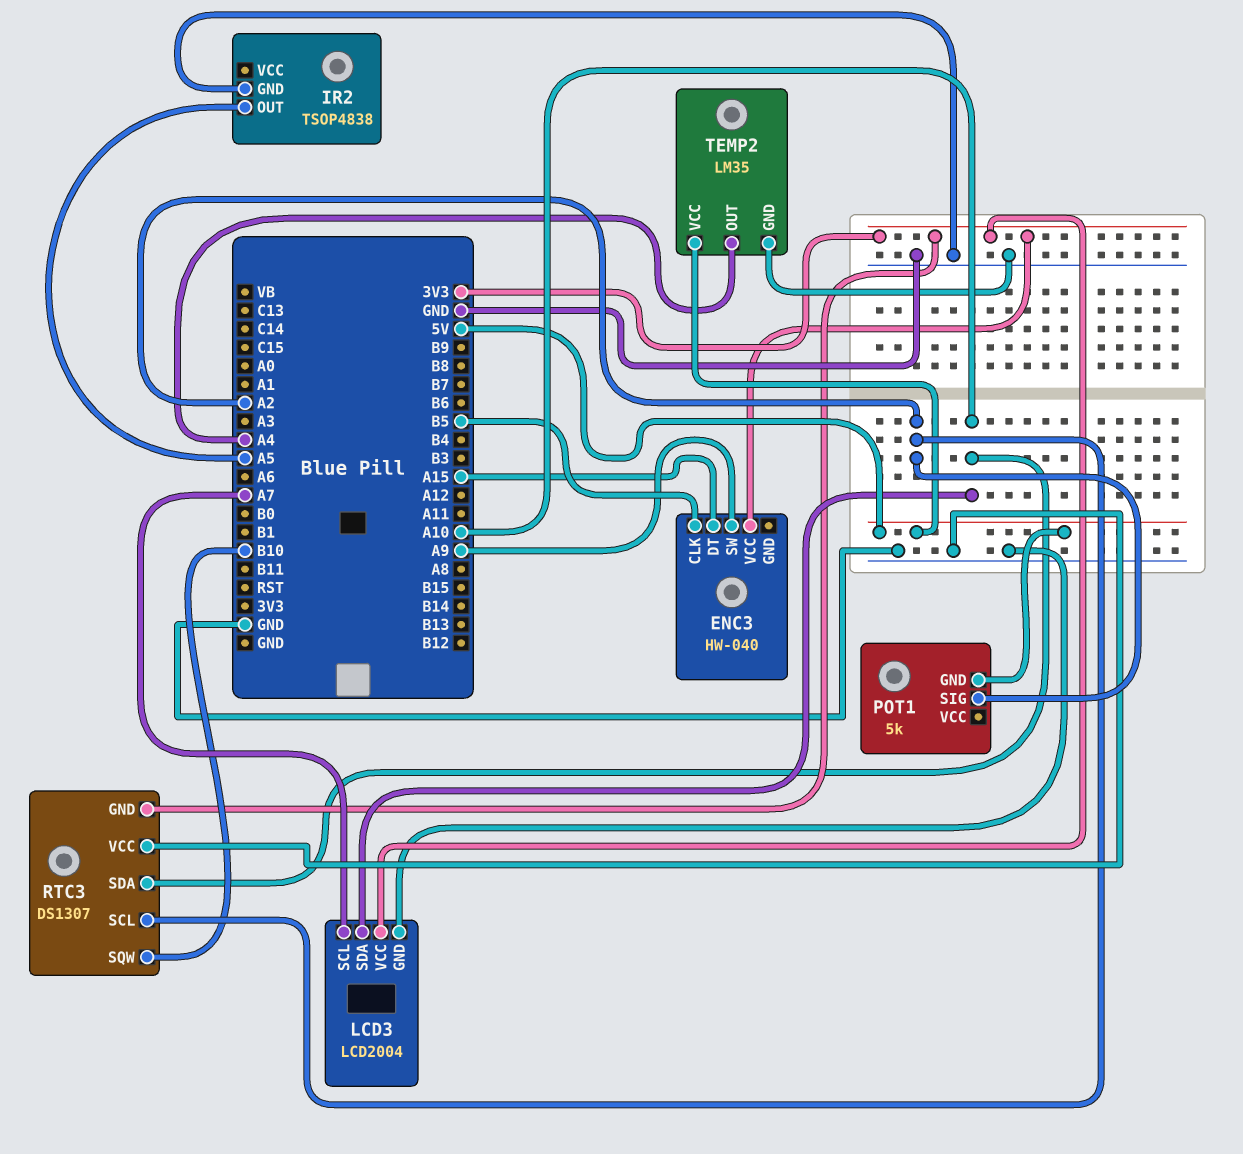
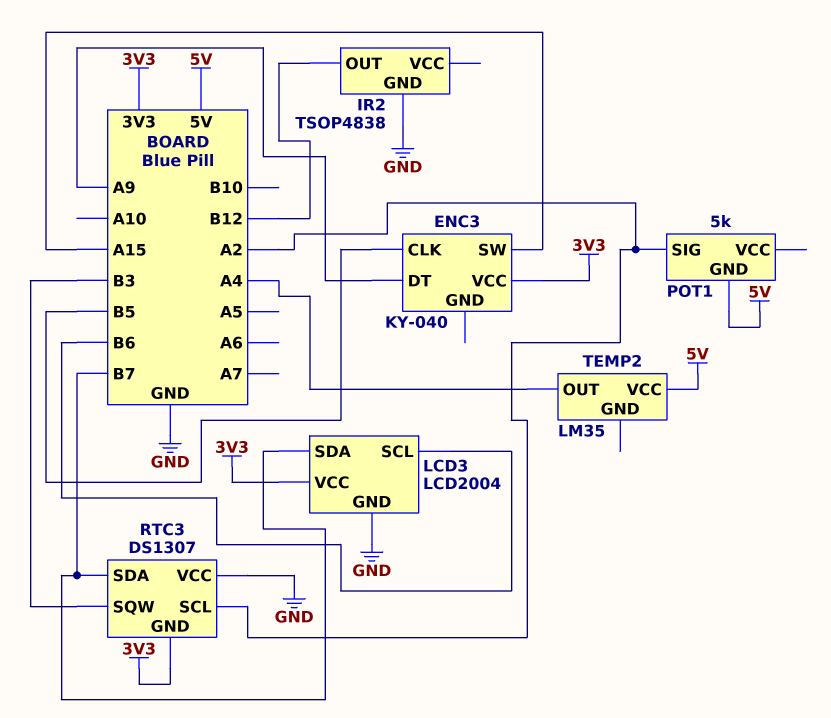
ENC3: HW-040 -> KY-040
ENC3 pin DT: A15 -> A9
ENC3 pin SW: A9 -> A15
IR2 pin OUT: A5 -> B12
LCD3 pin SCL: A7 -> B6
LCD3 pin SDA: A10 -> B7
RTC3 pin SDA: A10 -> B7
RTC3 pin SQW: B10 -> B3
TEMP2 pin GND: GND -> none

